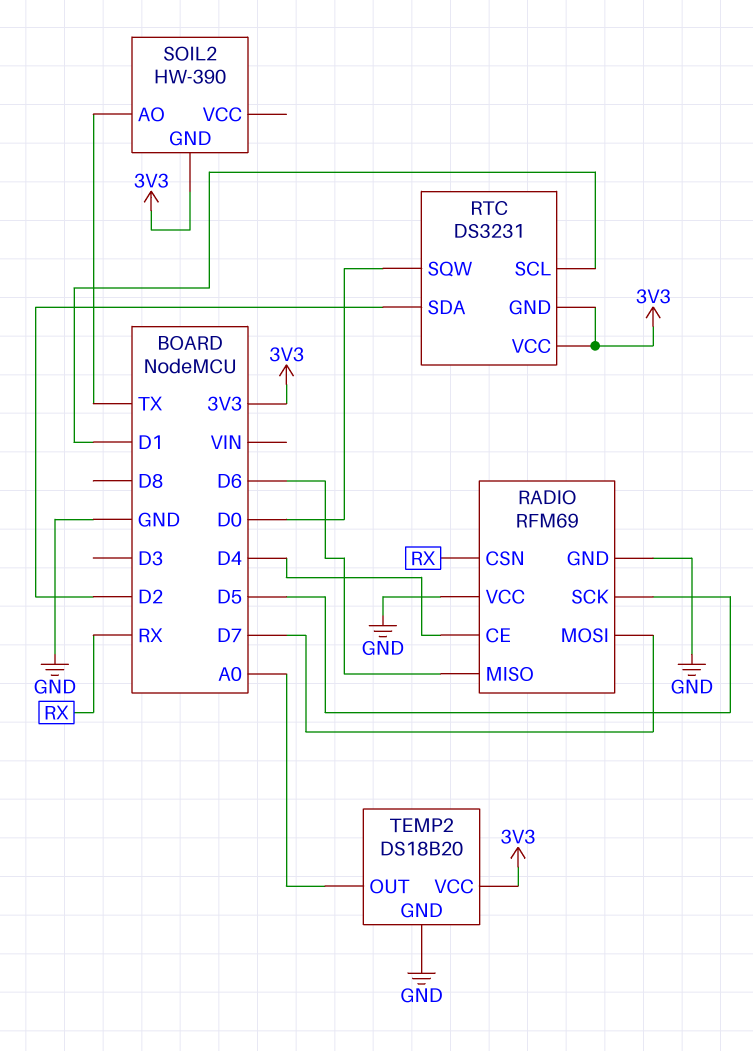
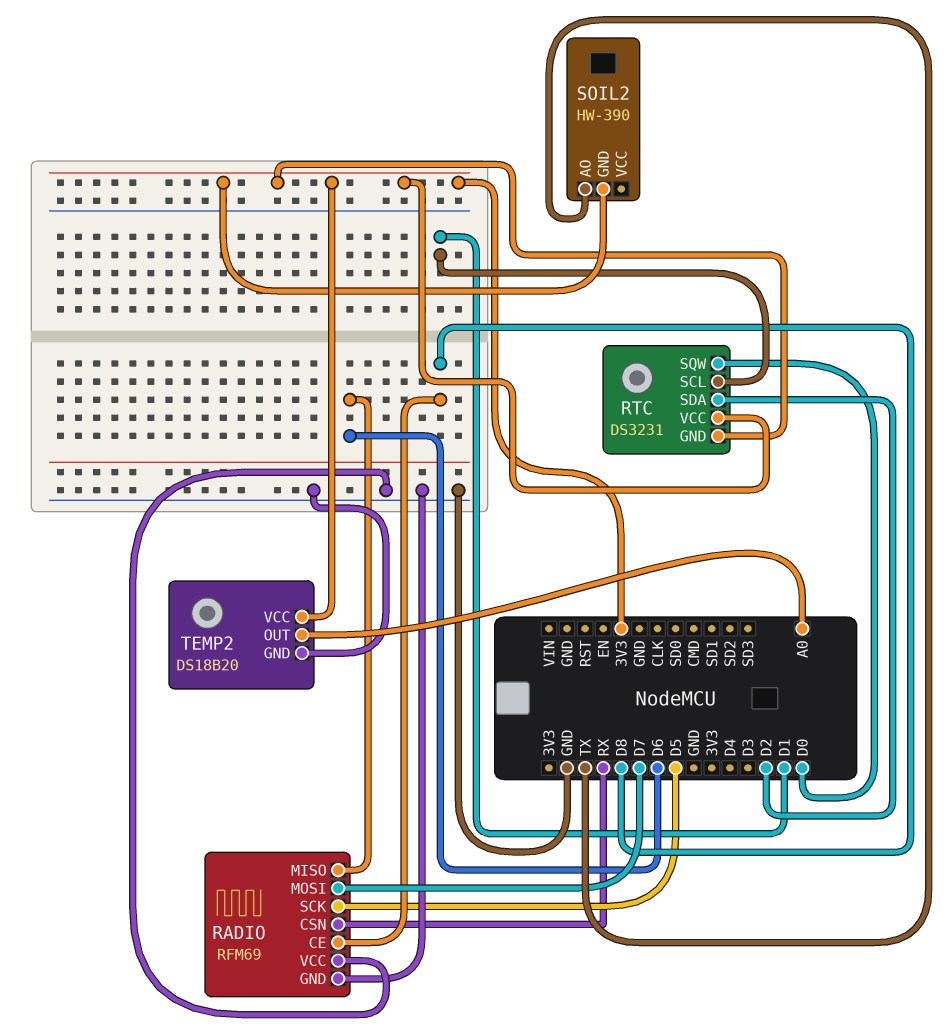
RADIO pin CE: D4 -> D8

